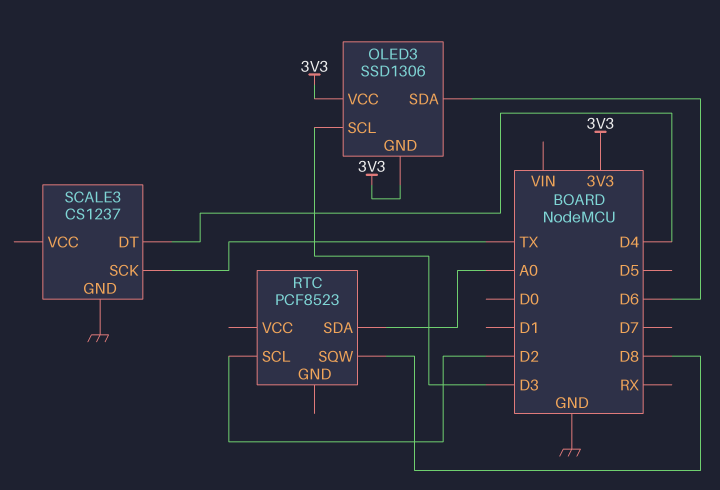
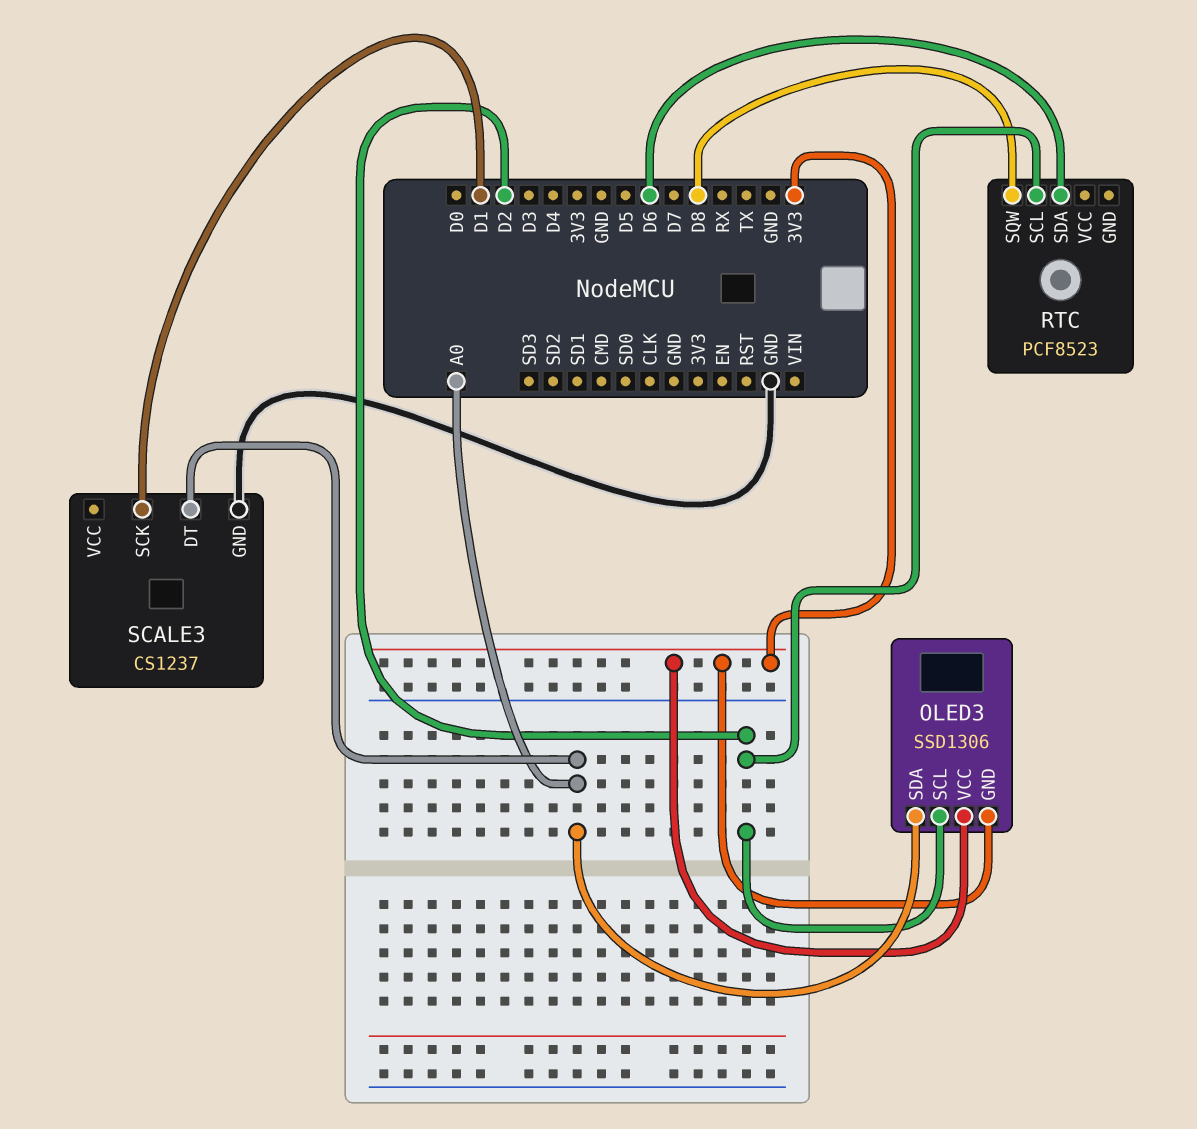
OLED3 pin SCL: D3 -> D2
OLED3 pin SDA: D6 -> A0
RTC pin SDA: A0 -> D6
SCALE3 pin DT: D4 -> A0
SCALE3 pin SCK: TX -> D1

